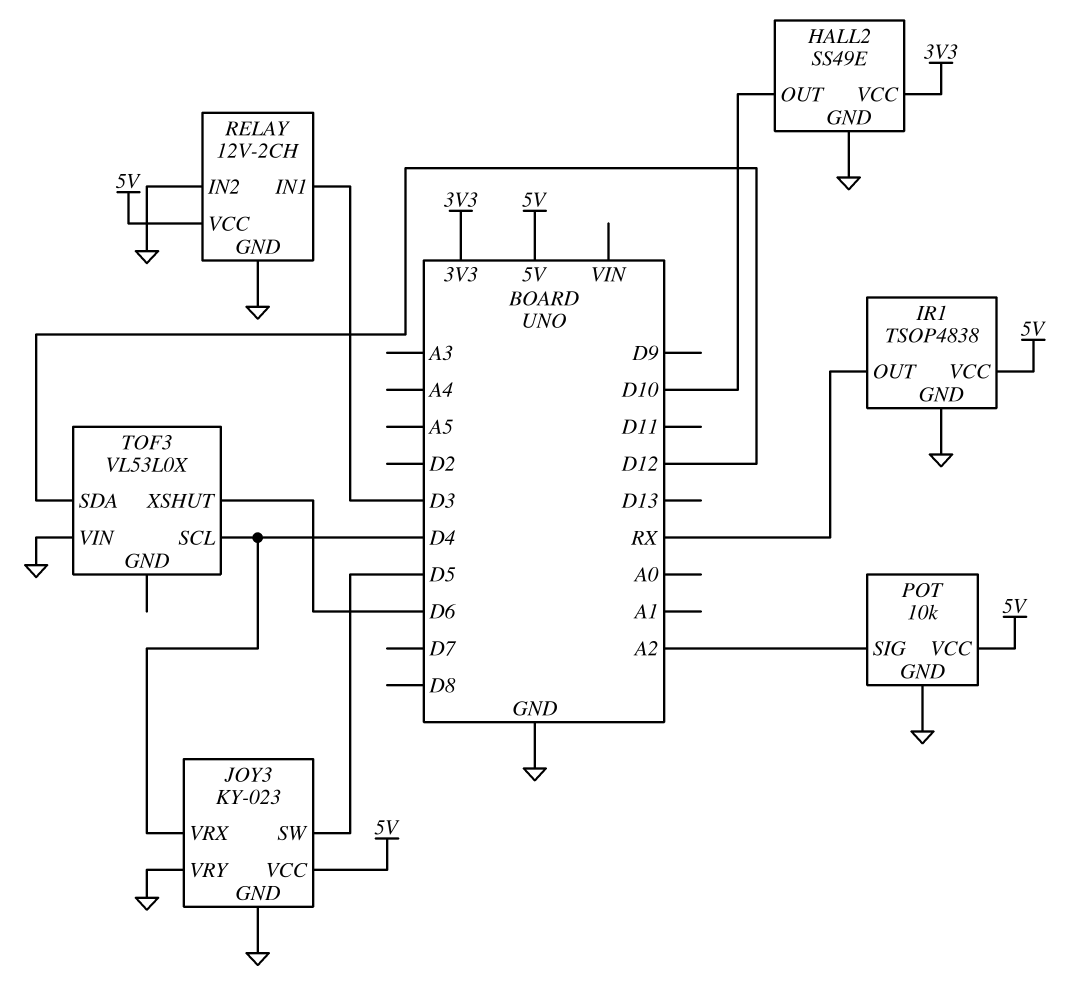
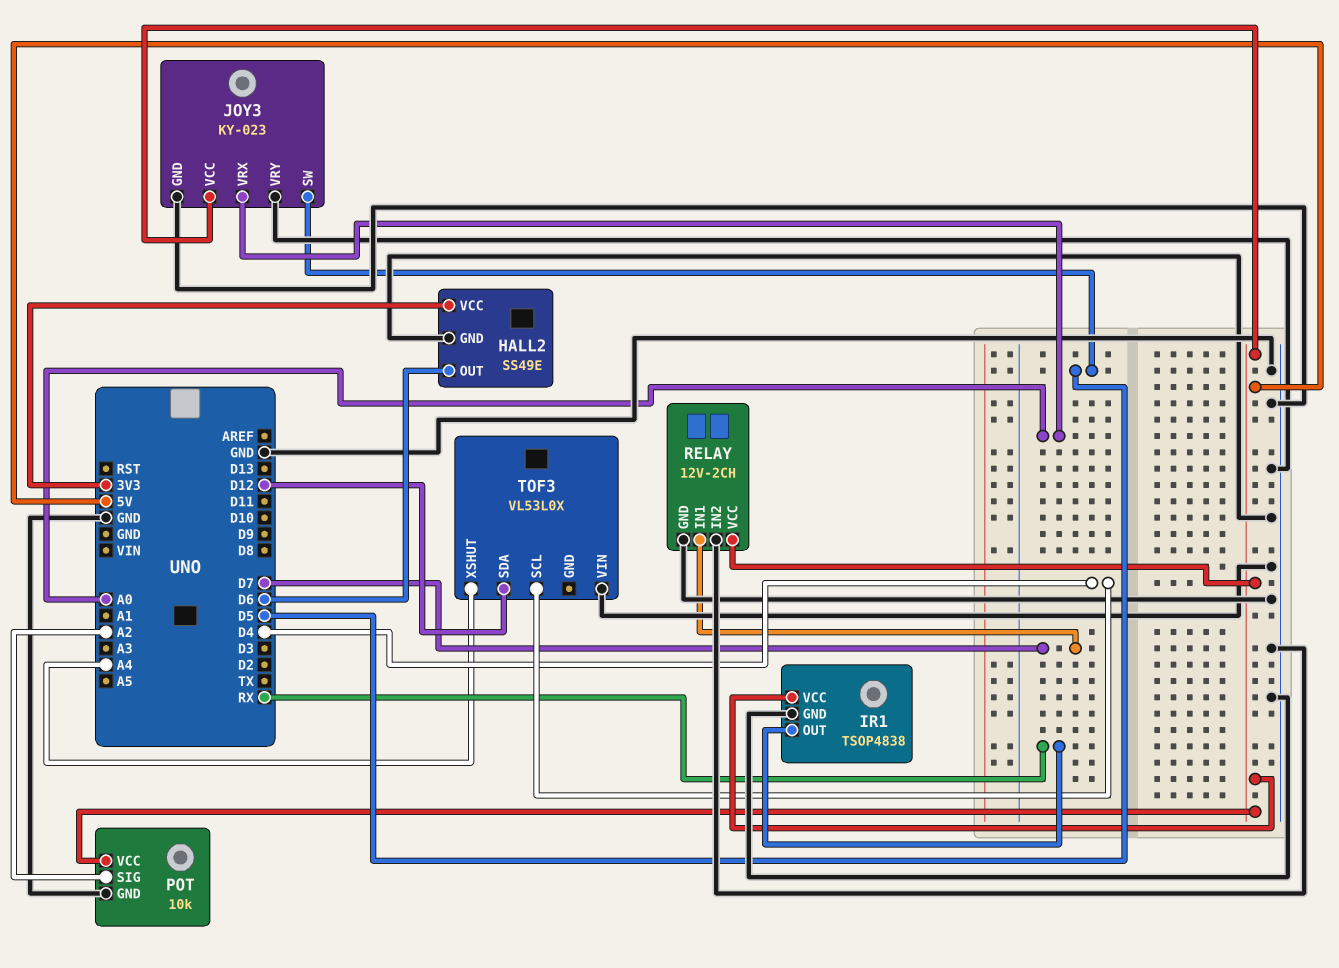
HALL2 pin OUT: D10 -> D6
JOY3 pin VRX: D4 -> A0
RELAY pin IN1: D3 -> D7
TOF3 pin XSHUT: D6 -> A4

